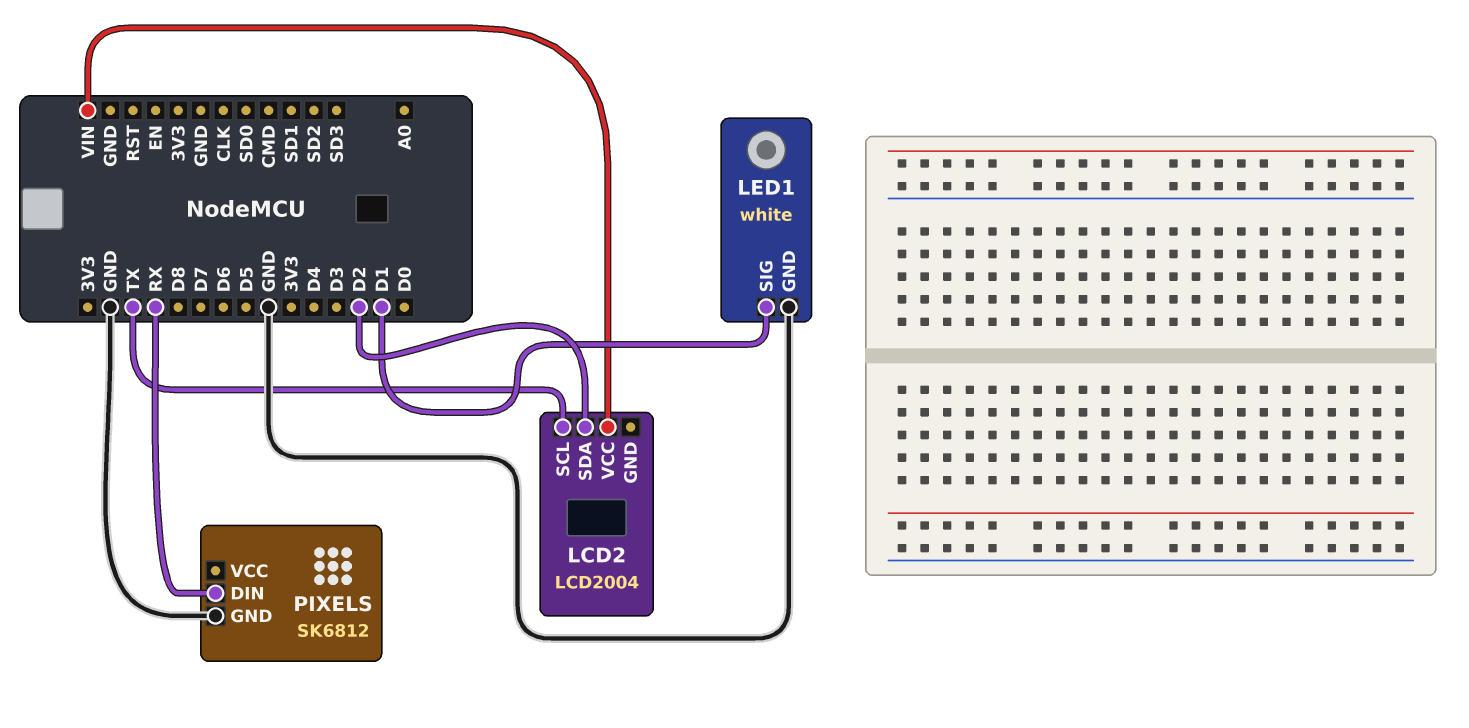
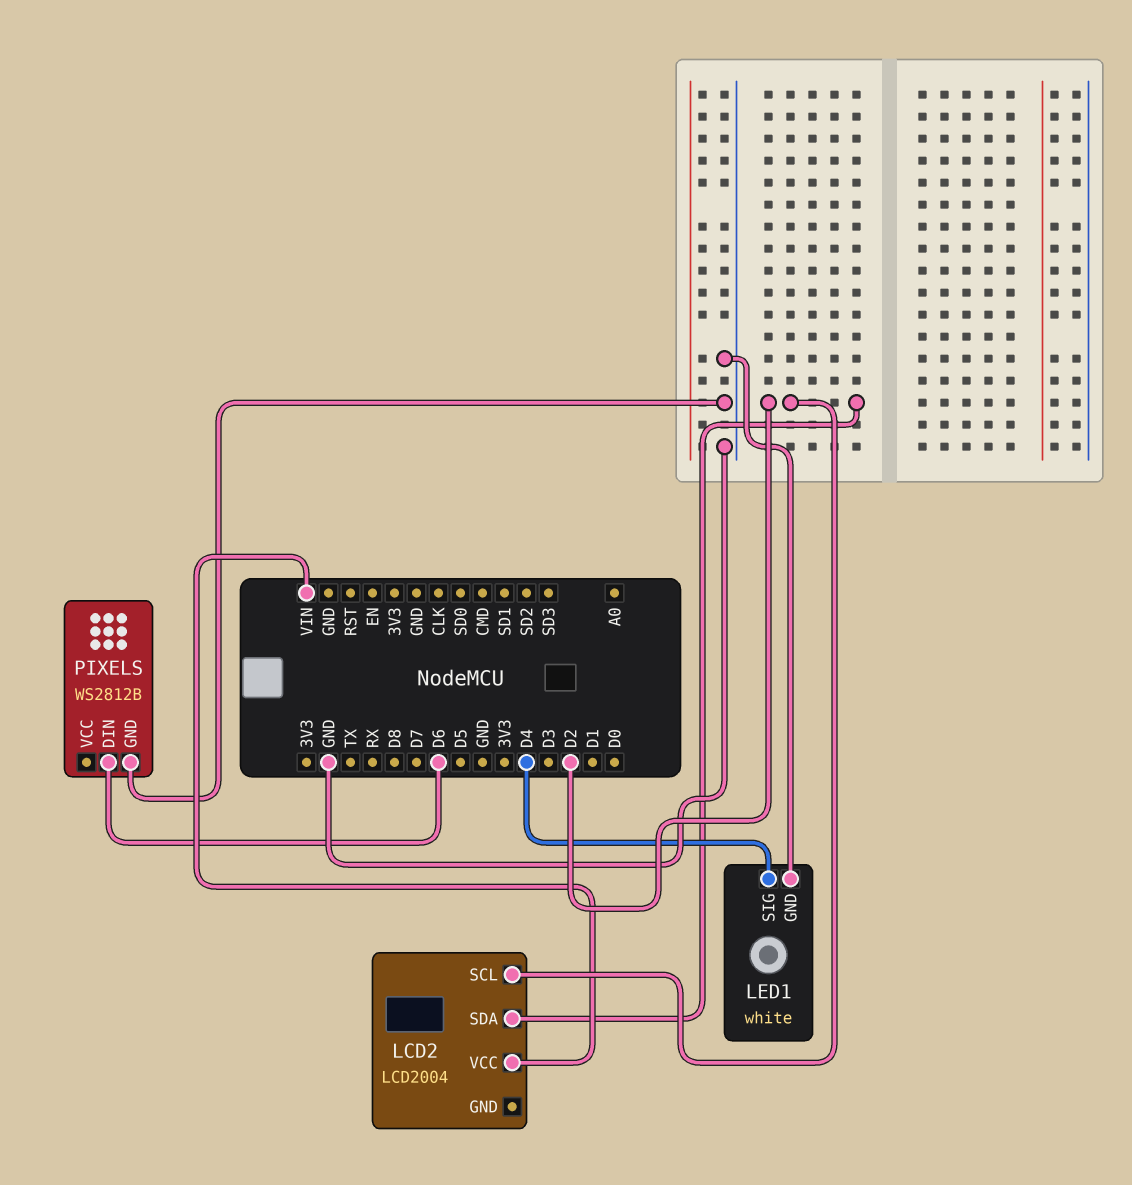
LCD2 pin SCL: TX -> D2
LED1 pin SIG: D1 -> D4
PIXELS: SK6812 -> WS2812B
PIXELS pin DIN: RX -> D6

